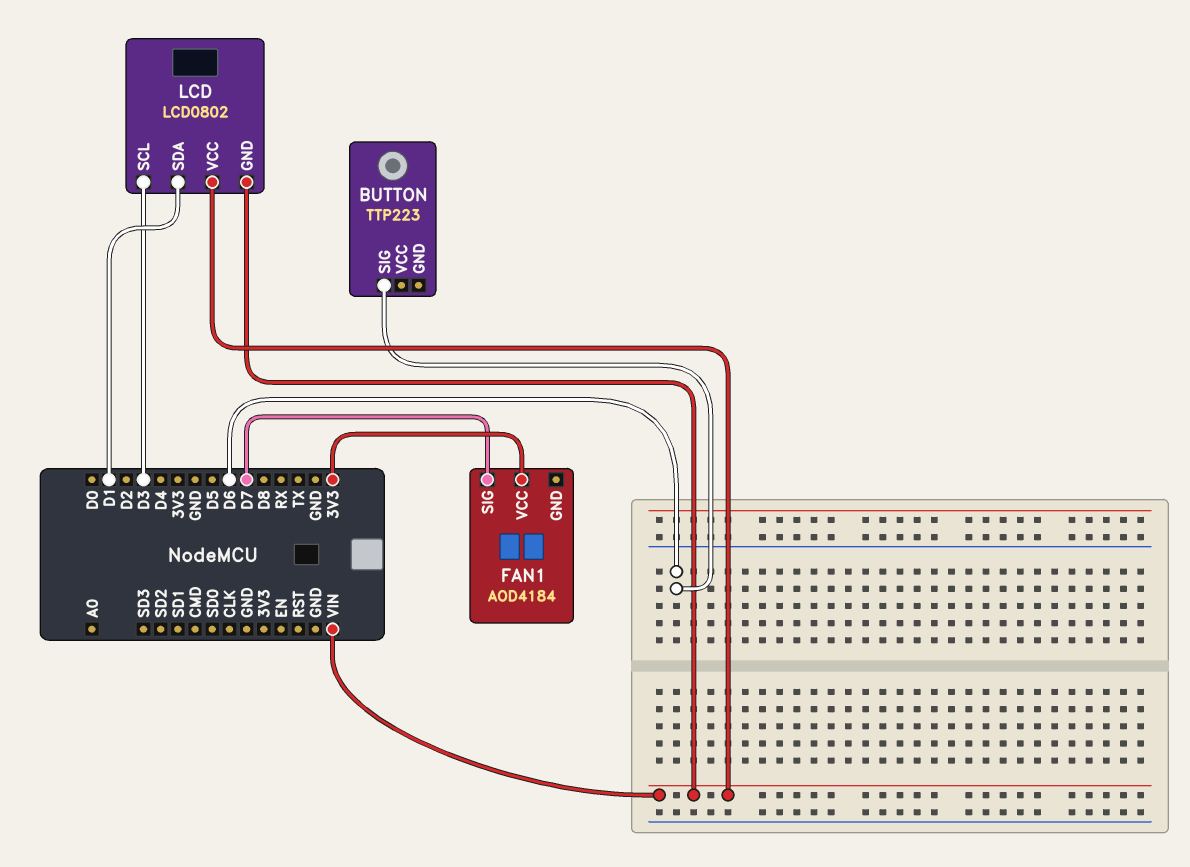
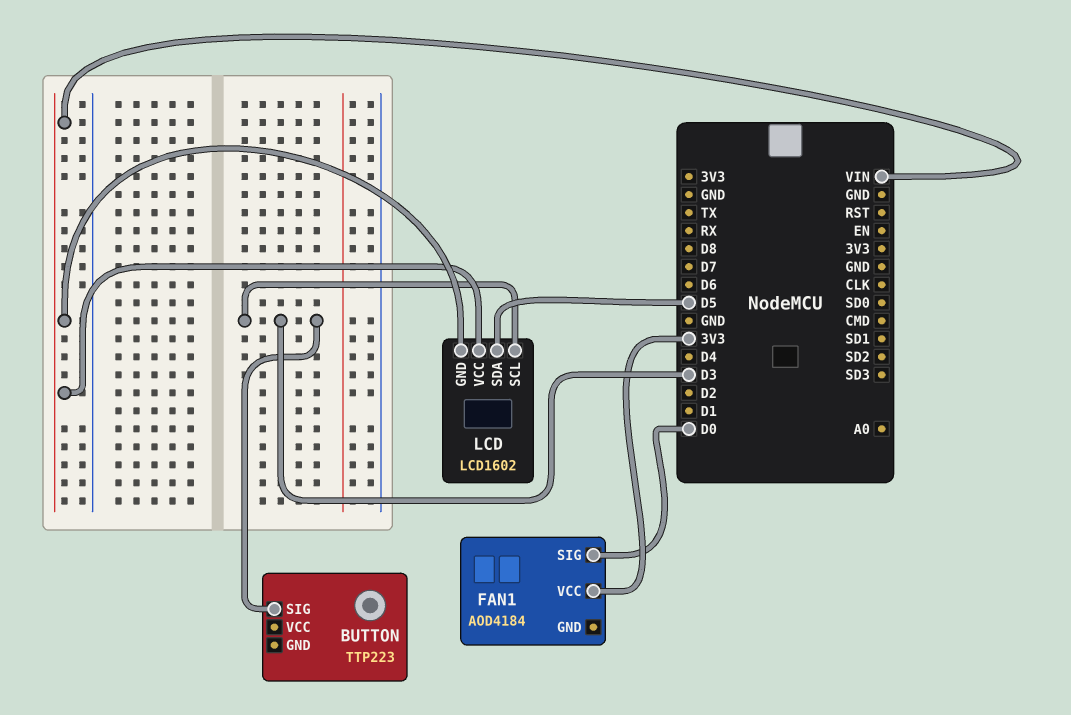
BUTTON pin SIG: D6 -> D3
FAN1 pin SIG: D7 -> D0
LCD: LCD0802 -> LCD1602
LCD pin SDA: D1 -> D5

